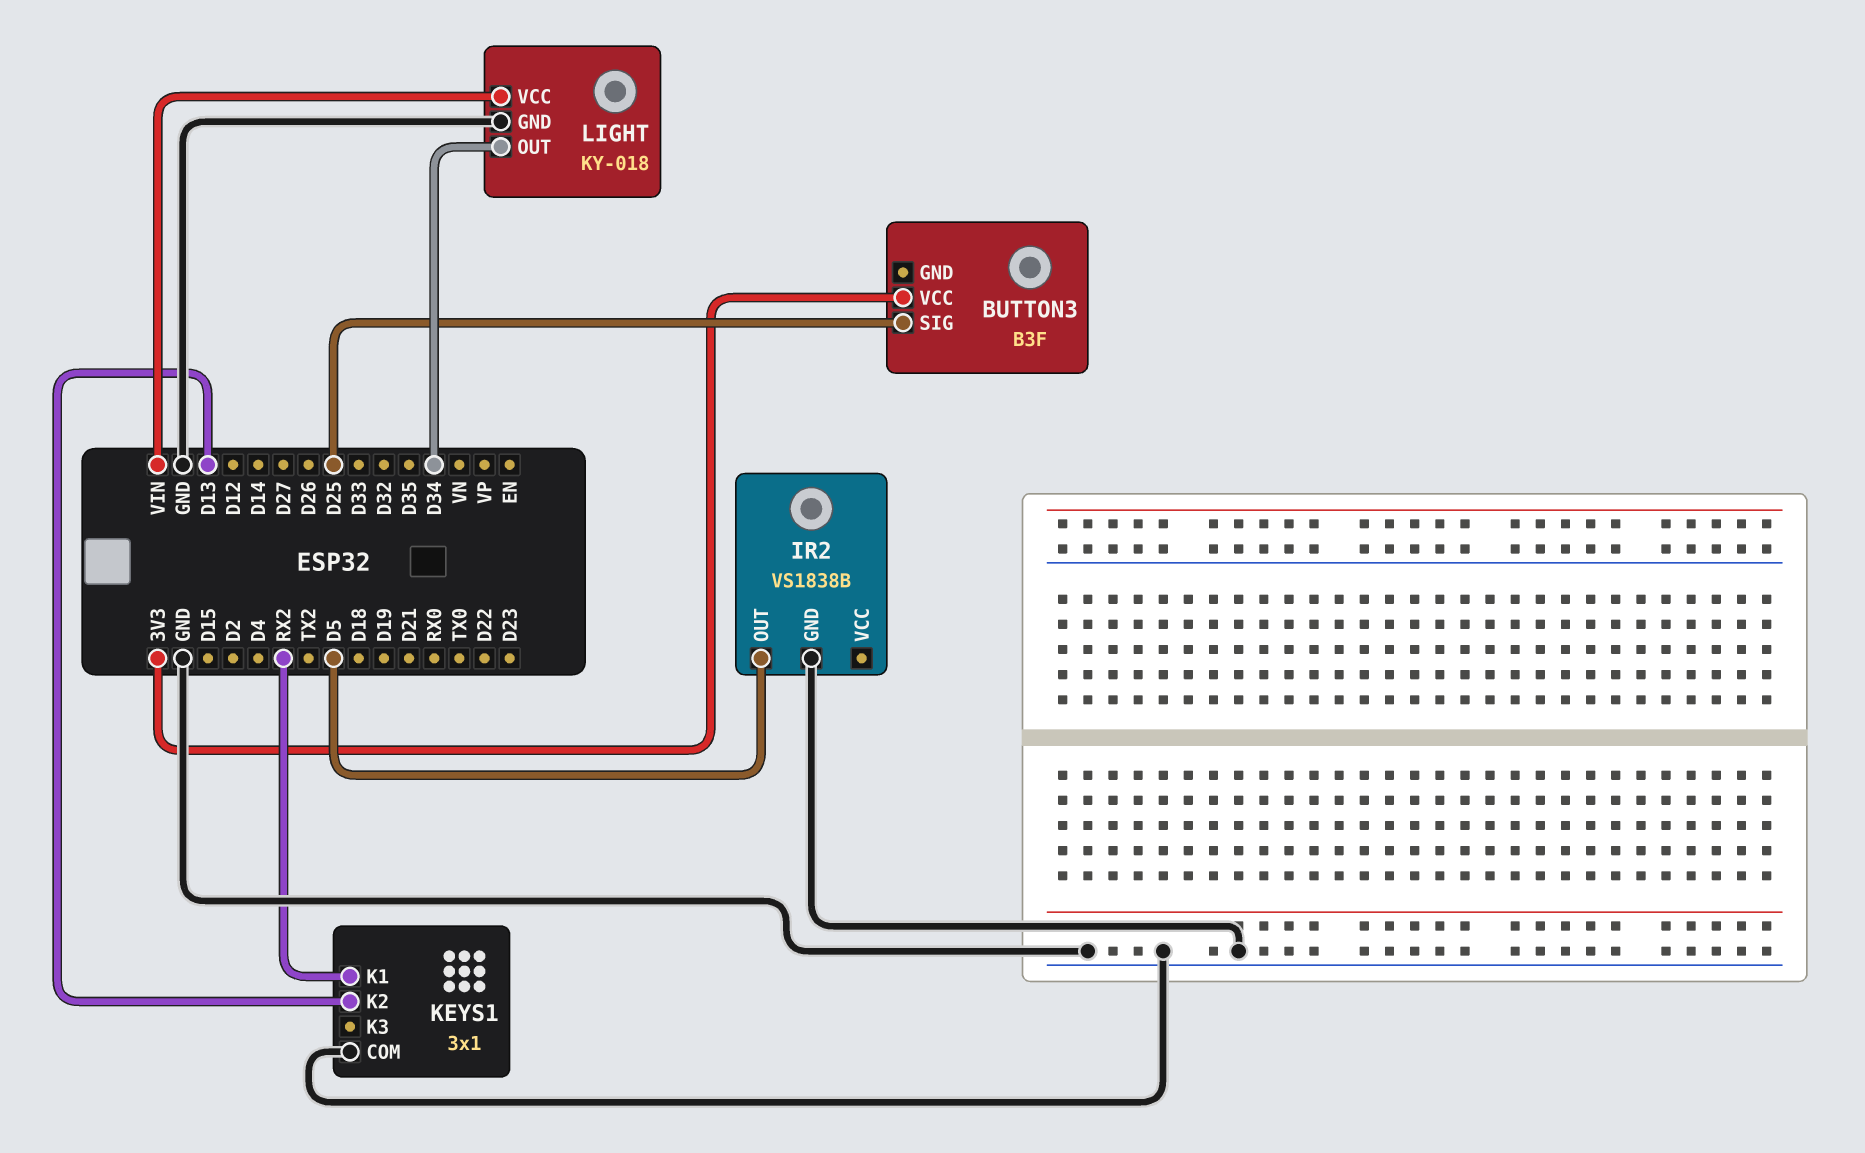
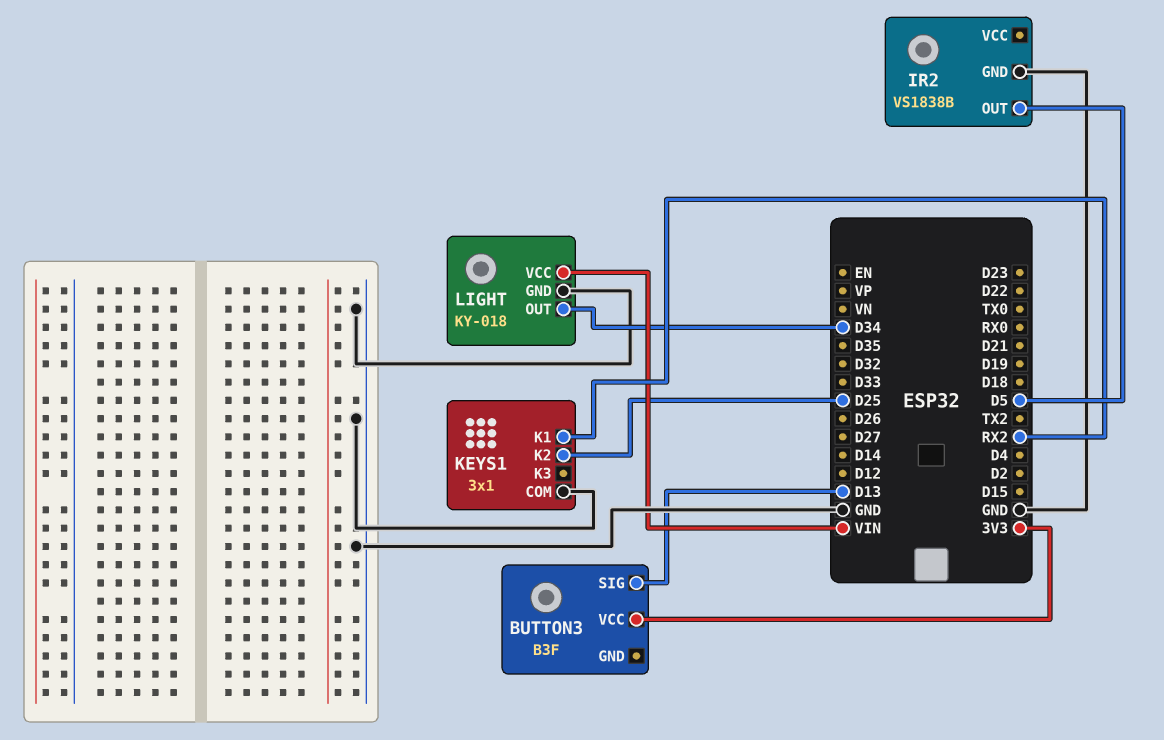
BUTTON3 pin SIG: D25 -> D13
KEYS1 pin K2: D13 -> D25

